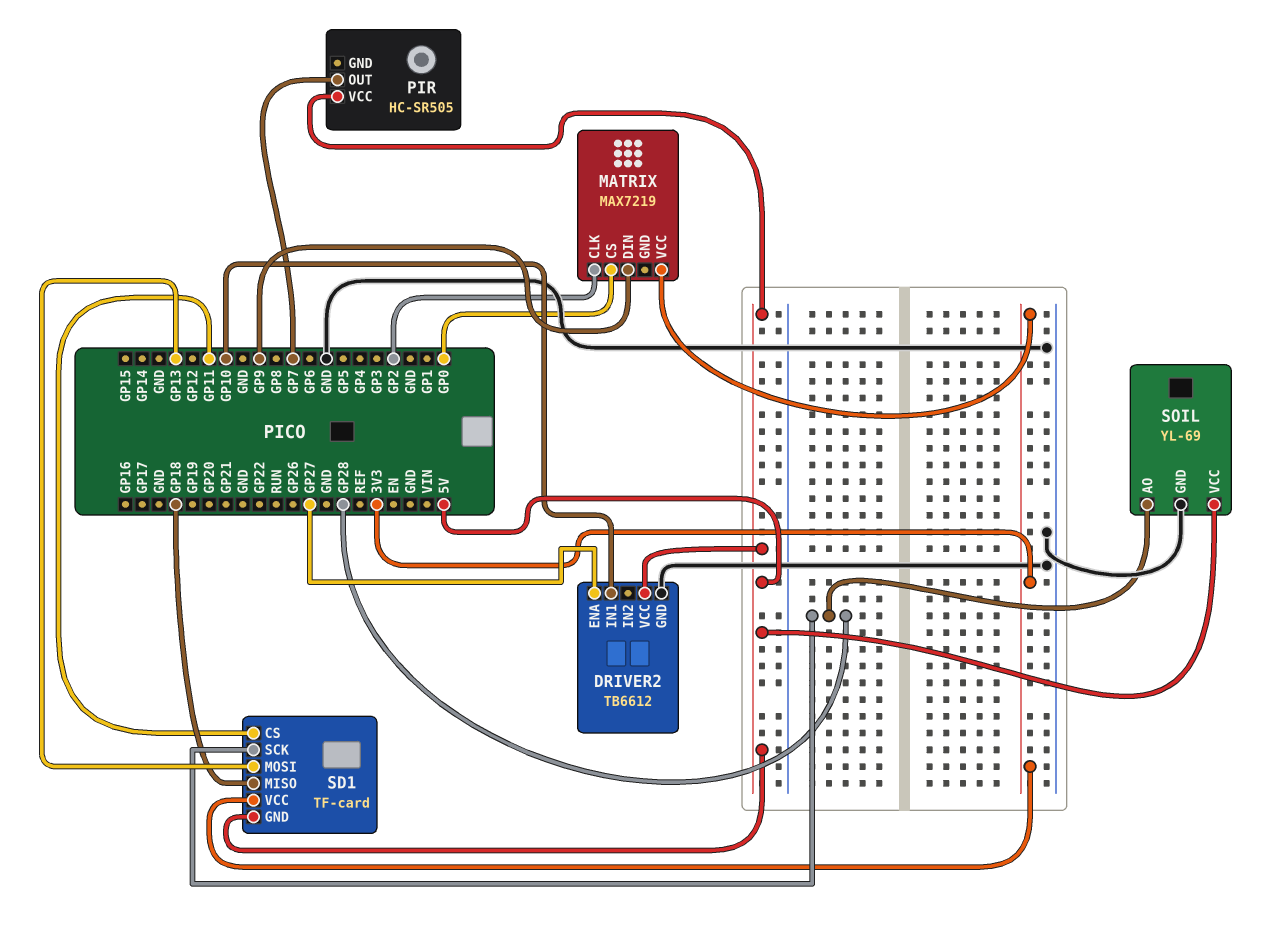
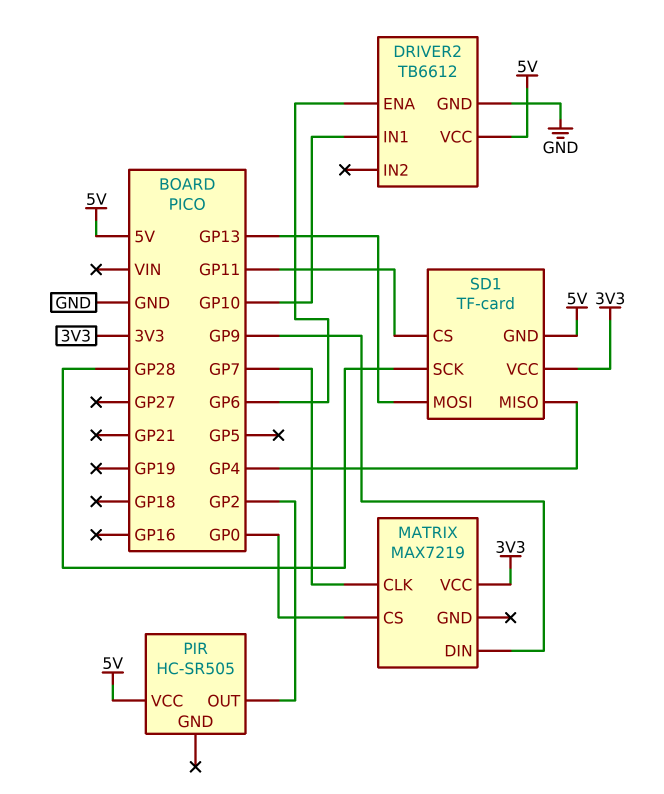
DRIVER2 pin ENA: GP27 -> GP6
MATRIX pin CLK: GP2 -> GP7
PIR pin OUT: GP7 -> GP2
SD1 pin MISO: GP18 -> GP4
SOIL: YL-69 -> none
SOIL pin AO: GP28 -> none
SOIL pin GND: GND -> none
SOIL pin VCC: 5V -> none

